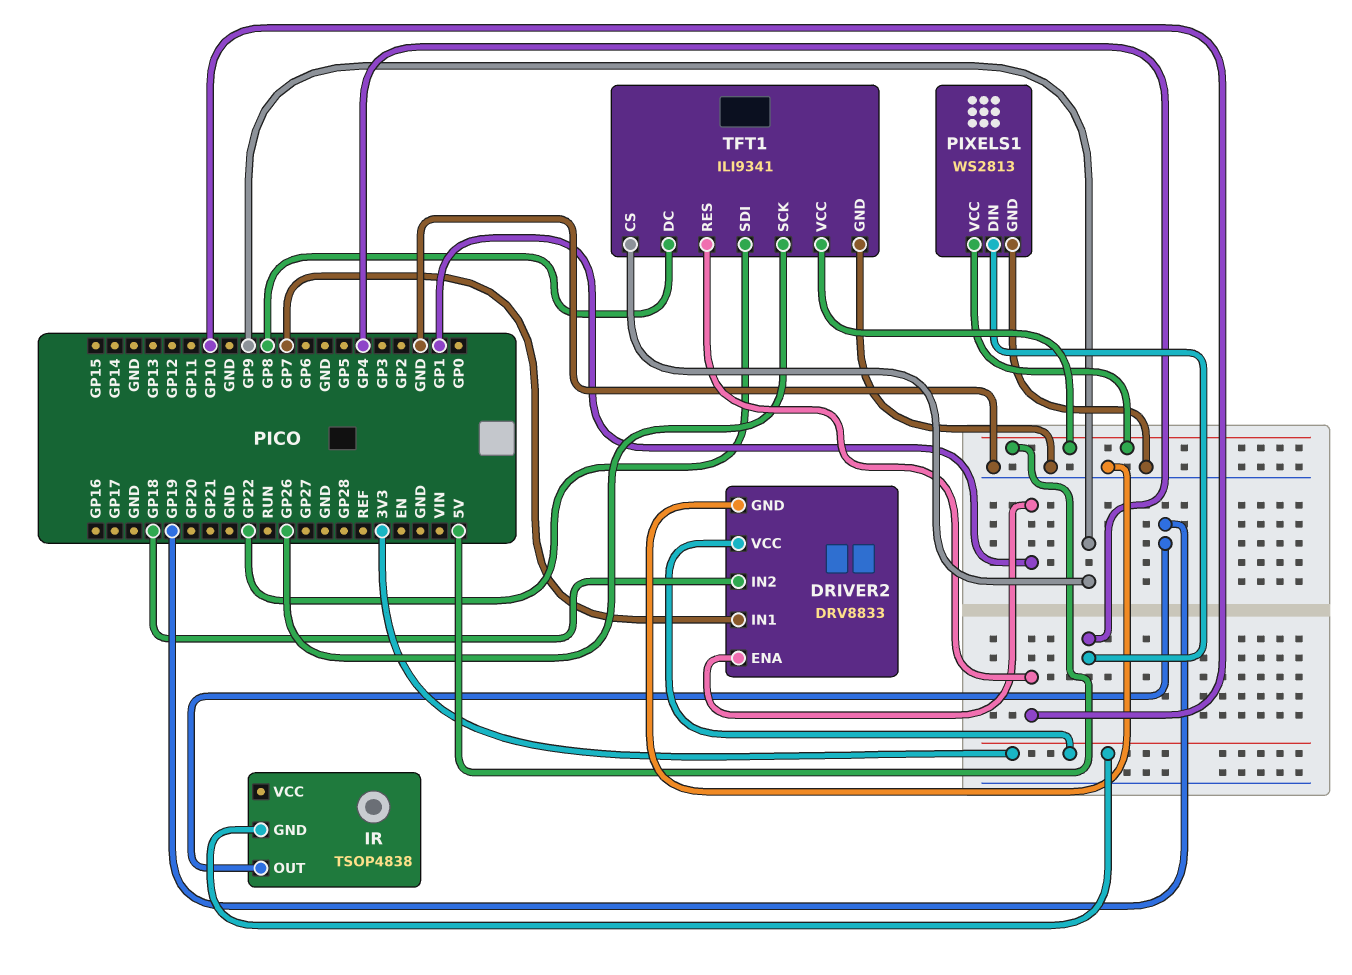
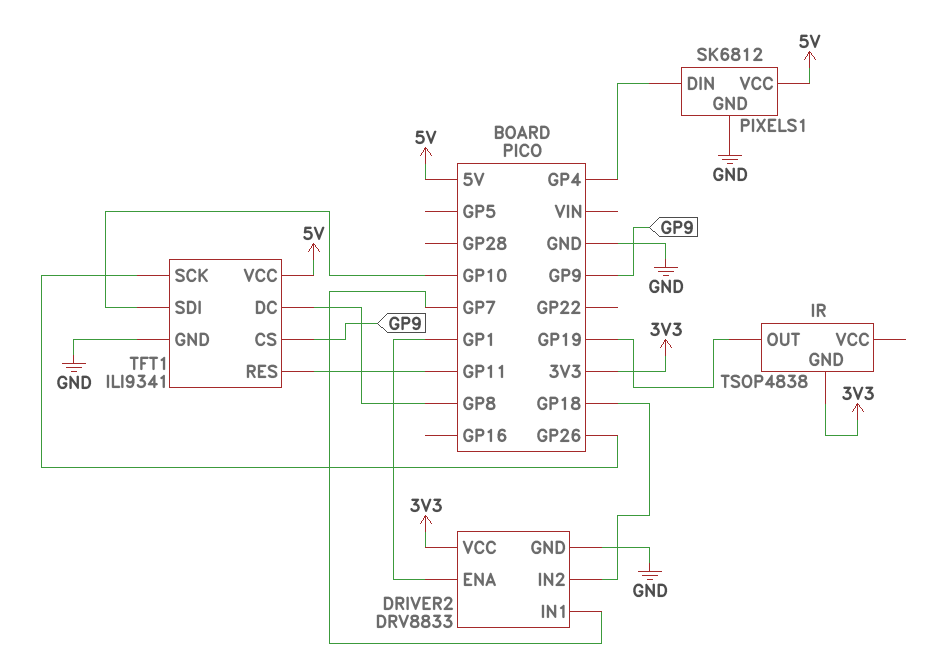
PIXELS1: WS2813 -> SK6812
TFT1 pin RES: GP10 -> GP11
TFT1 pin SDI: GP22 -> GP10

